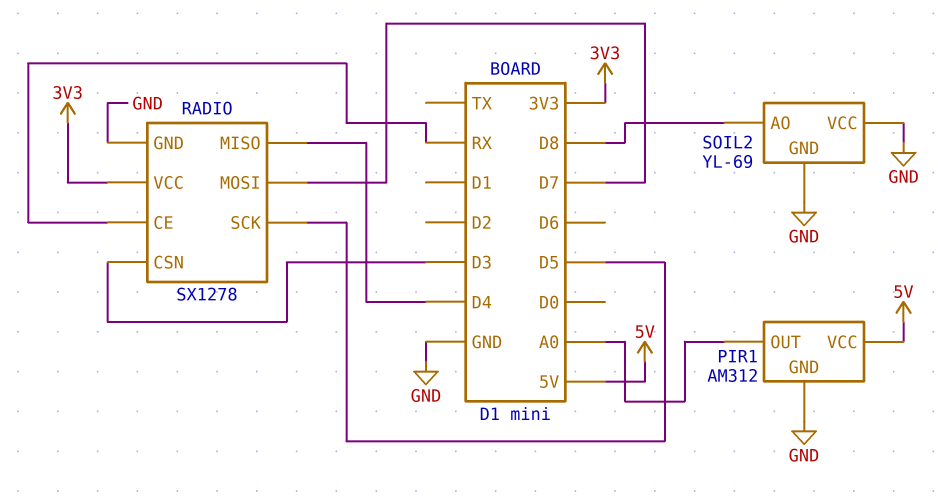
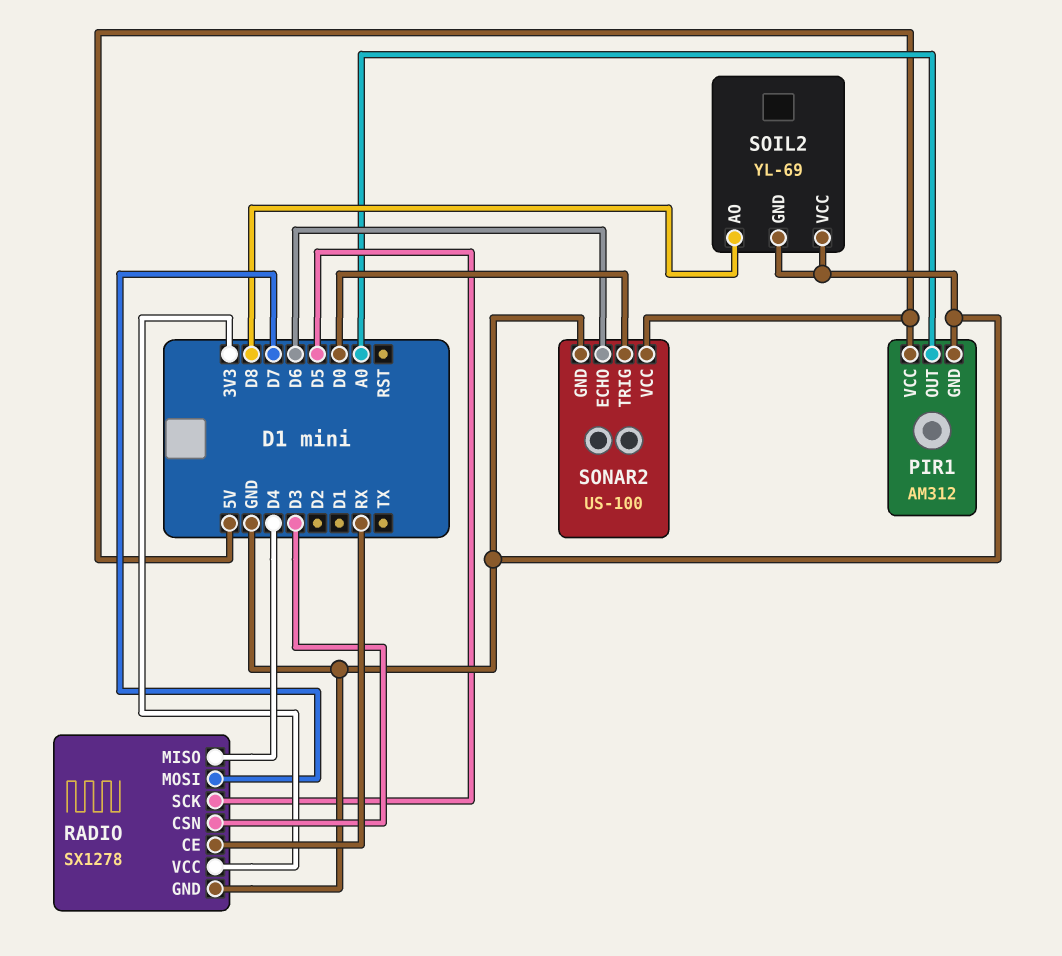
SONAR2: none -> US-100
SONAR2 pin ECHO: none -> D6
SONAR2 pin GND: none -> GND
SONAR2 pin TRIG: none -> D0
SONAR2 pin VCC: none -> 5V

